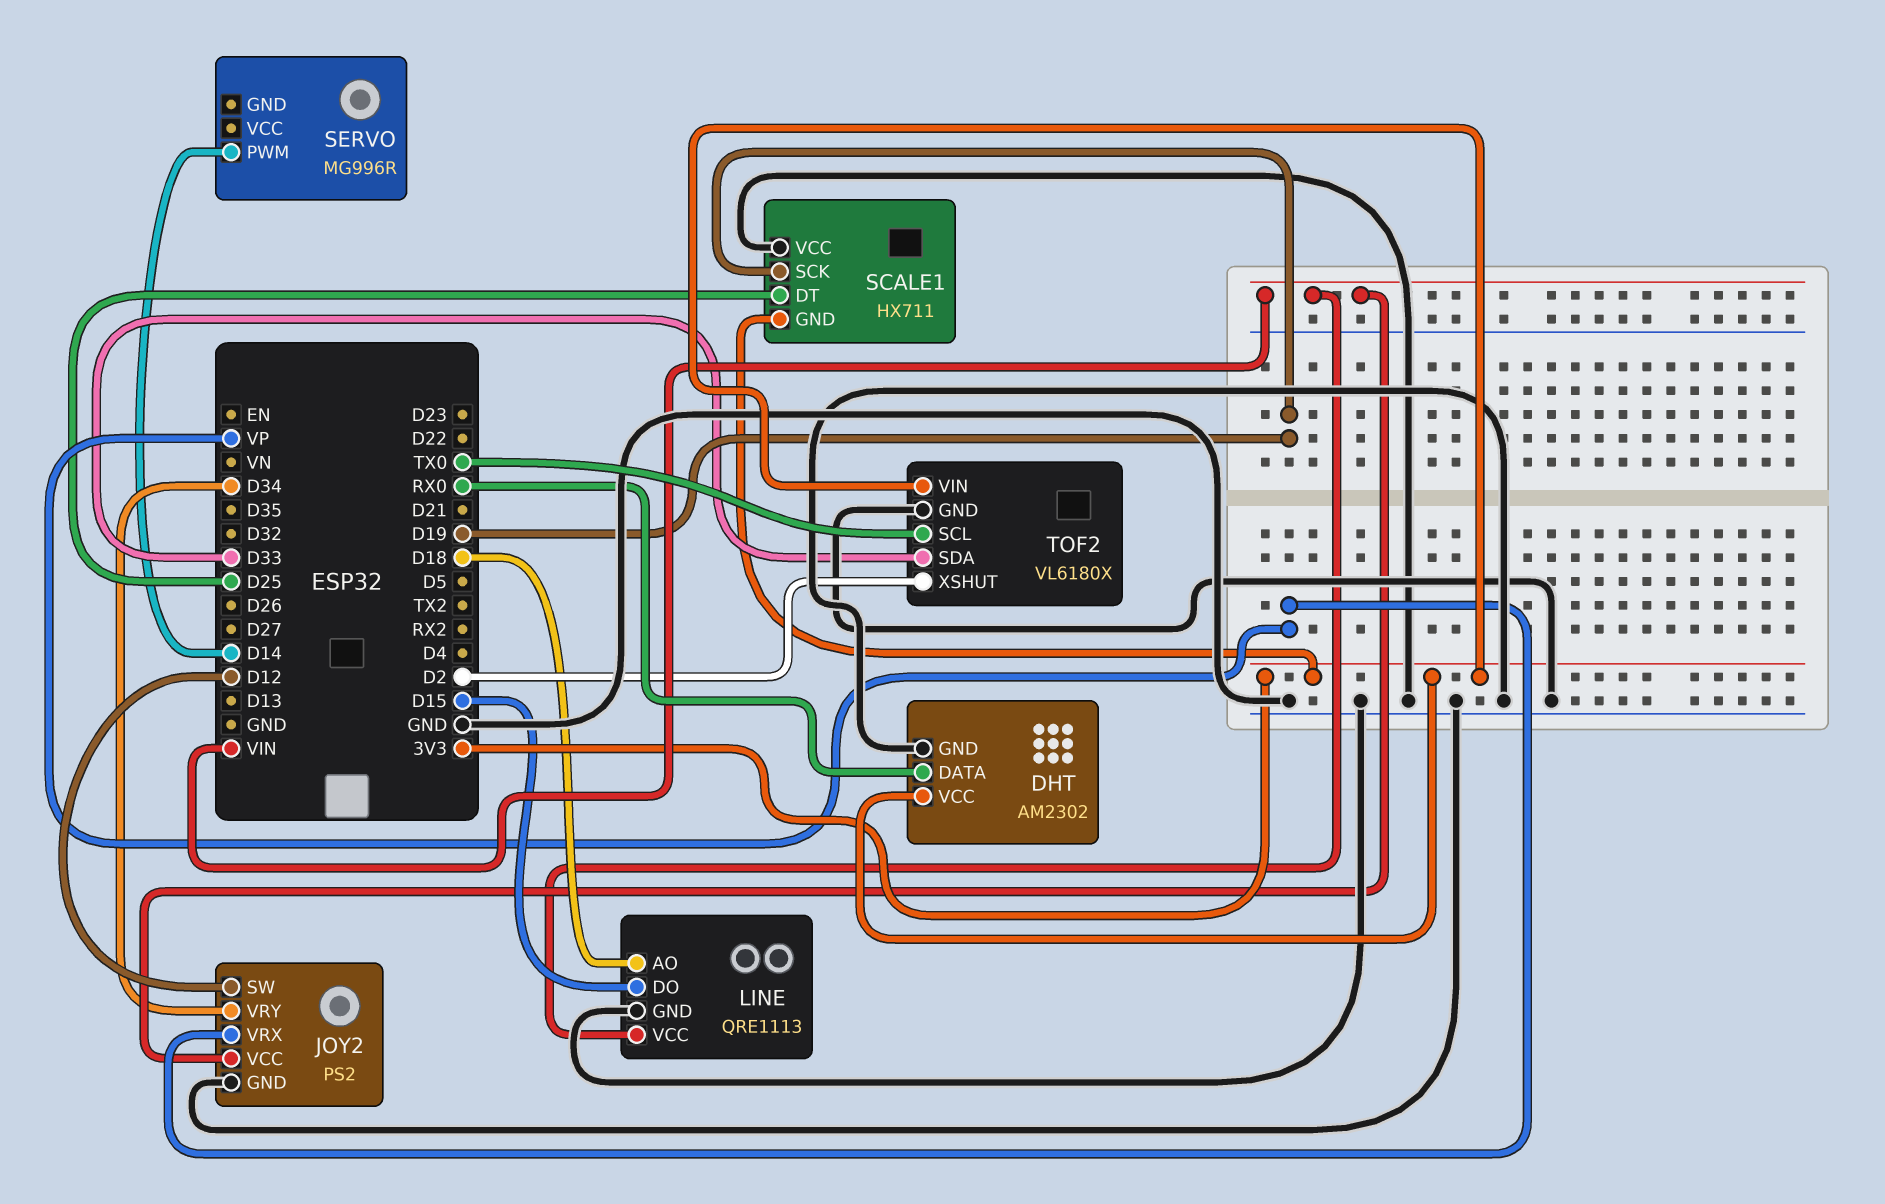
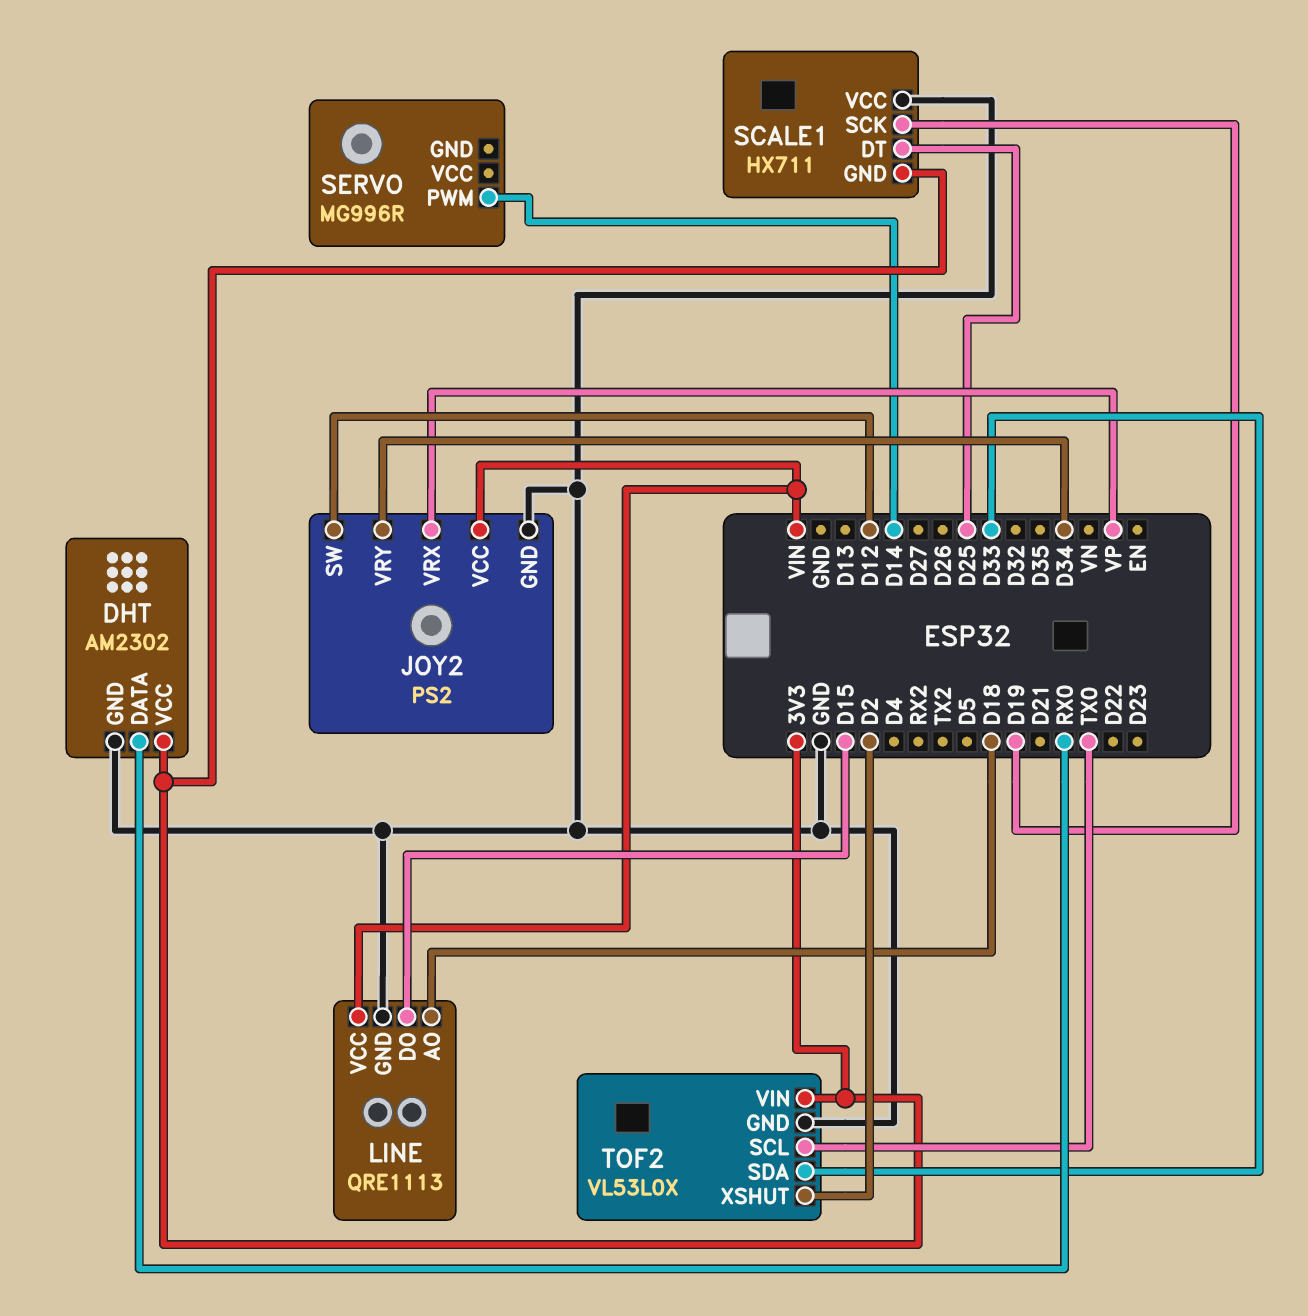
TOF2: VL6180X -> VL53L0X

